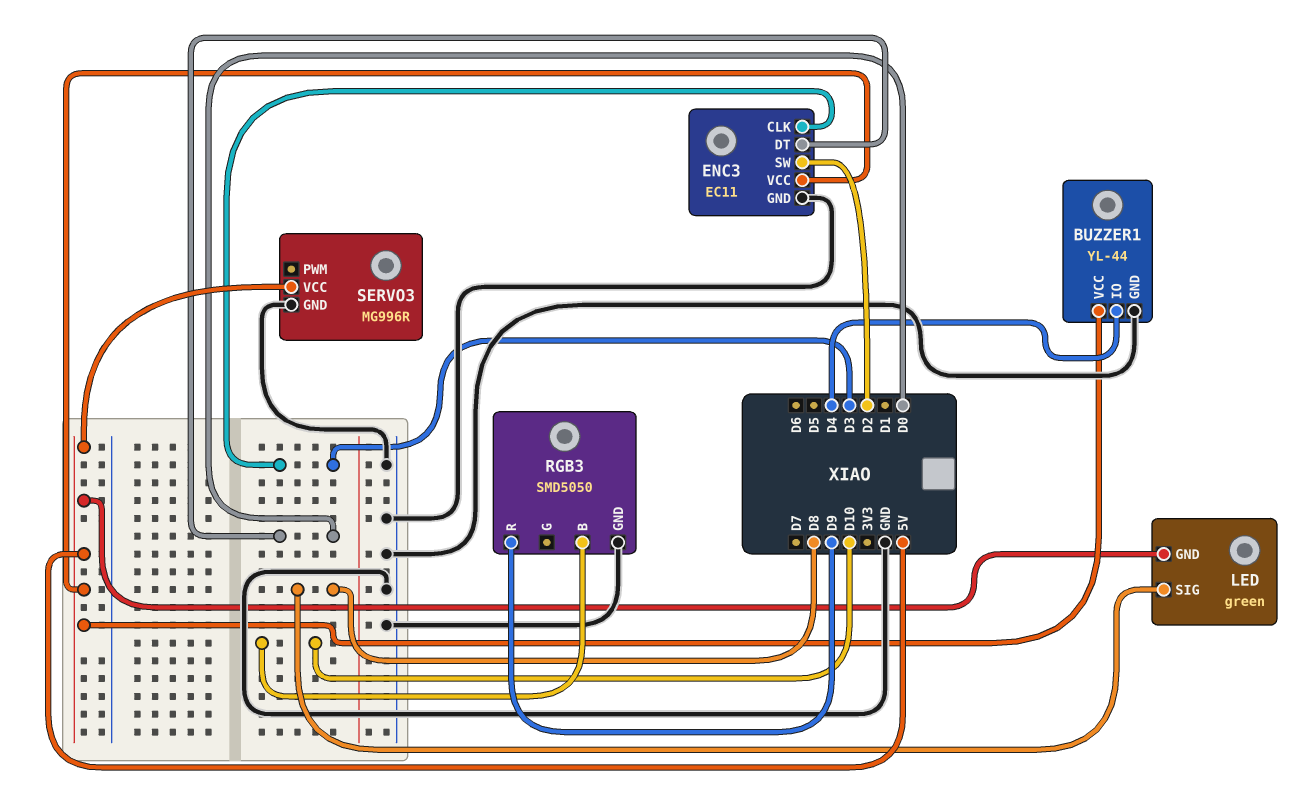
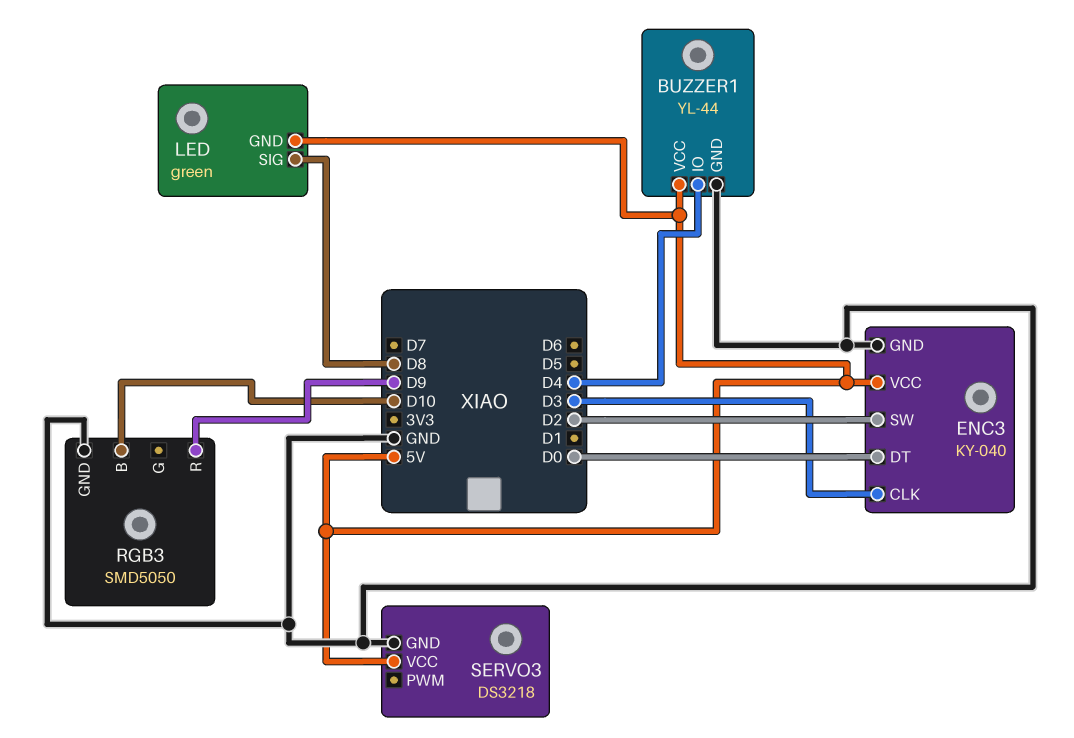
ENC3: EC11 -> KY-040
SERVO3: MG996R -> DS3218

